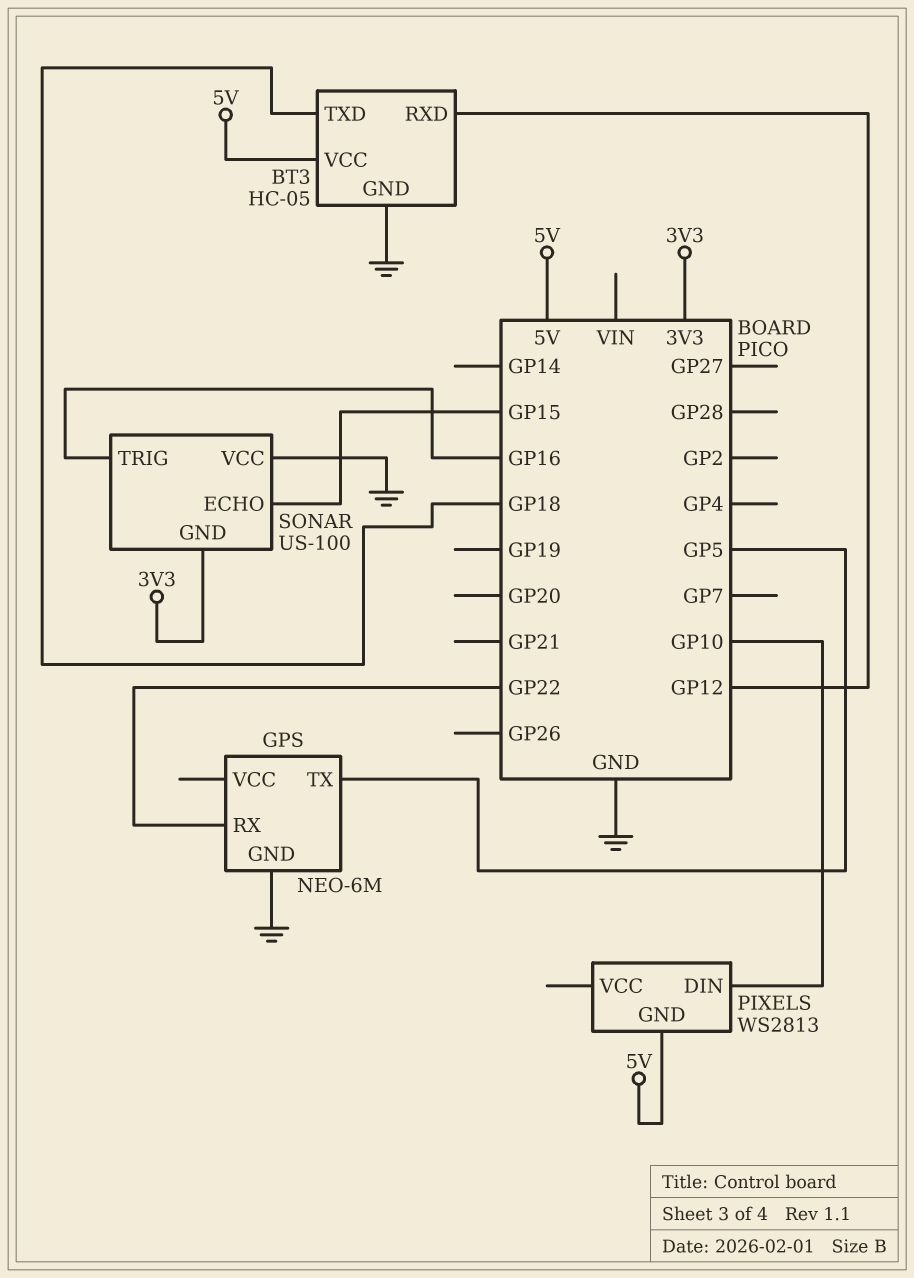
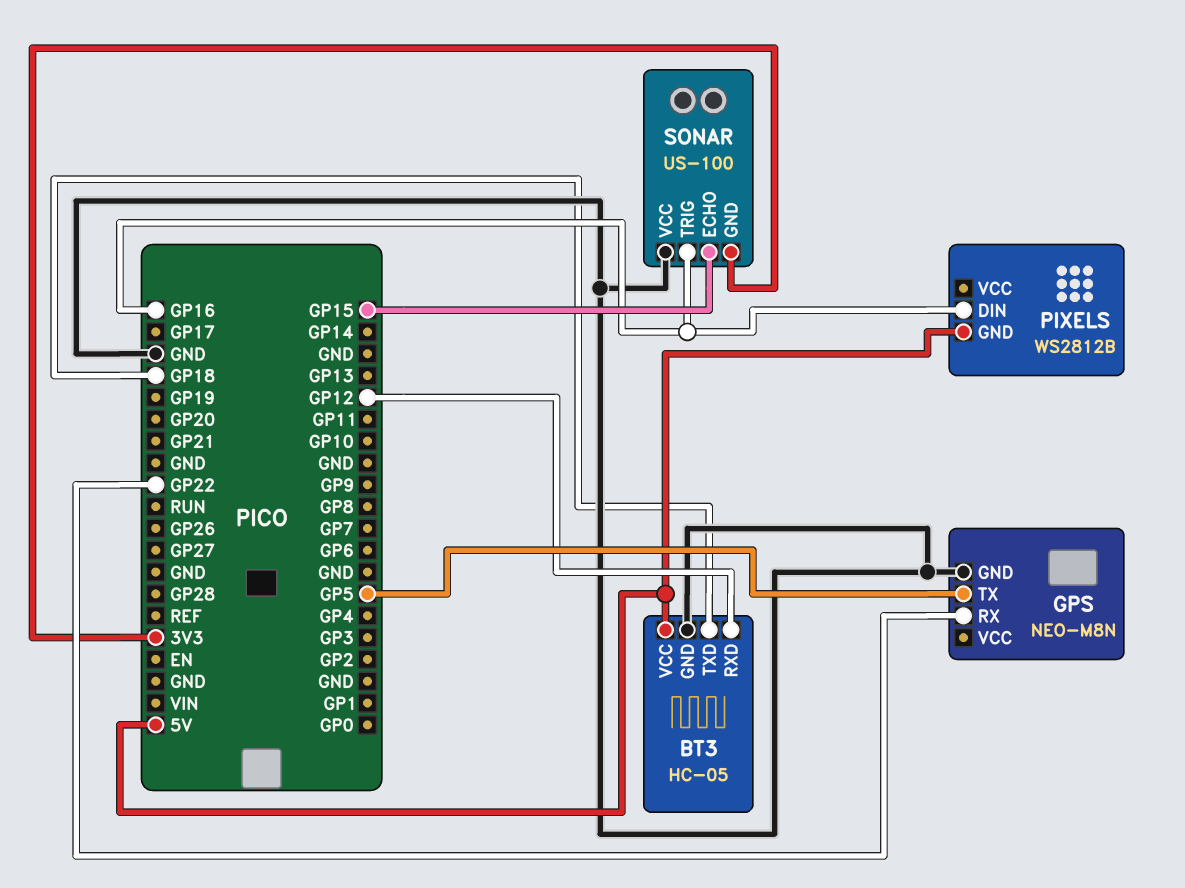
GPS: NEO-6M -> NEO-M8N
PIXELS: WS2813 -> WS2812B
PIXELS pin DIN: GP10 -> GP16

